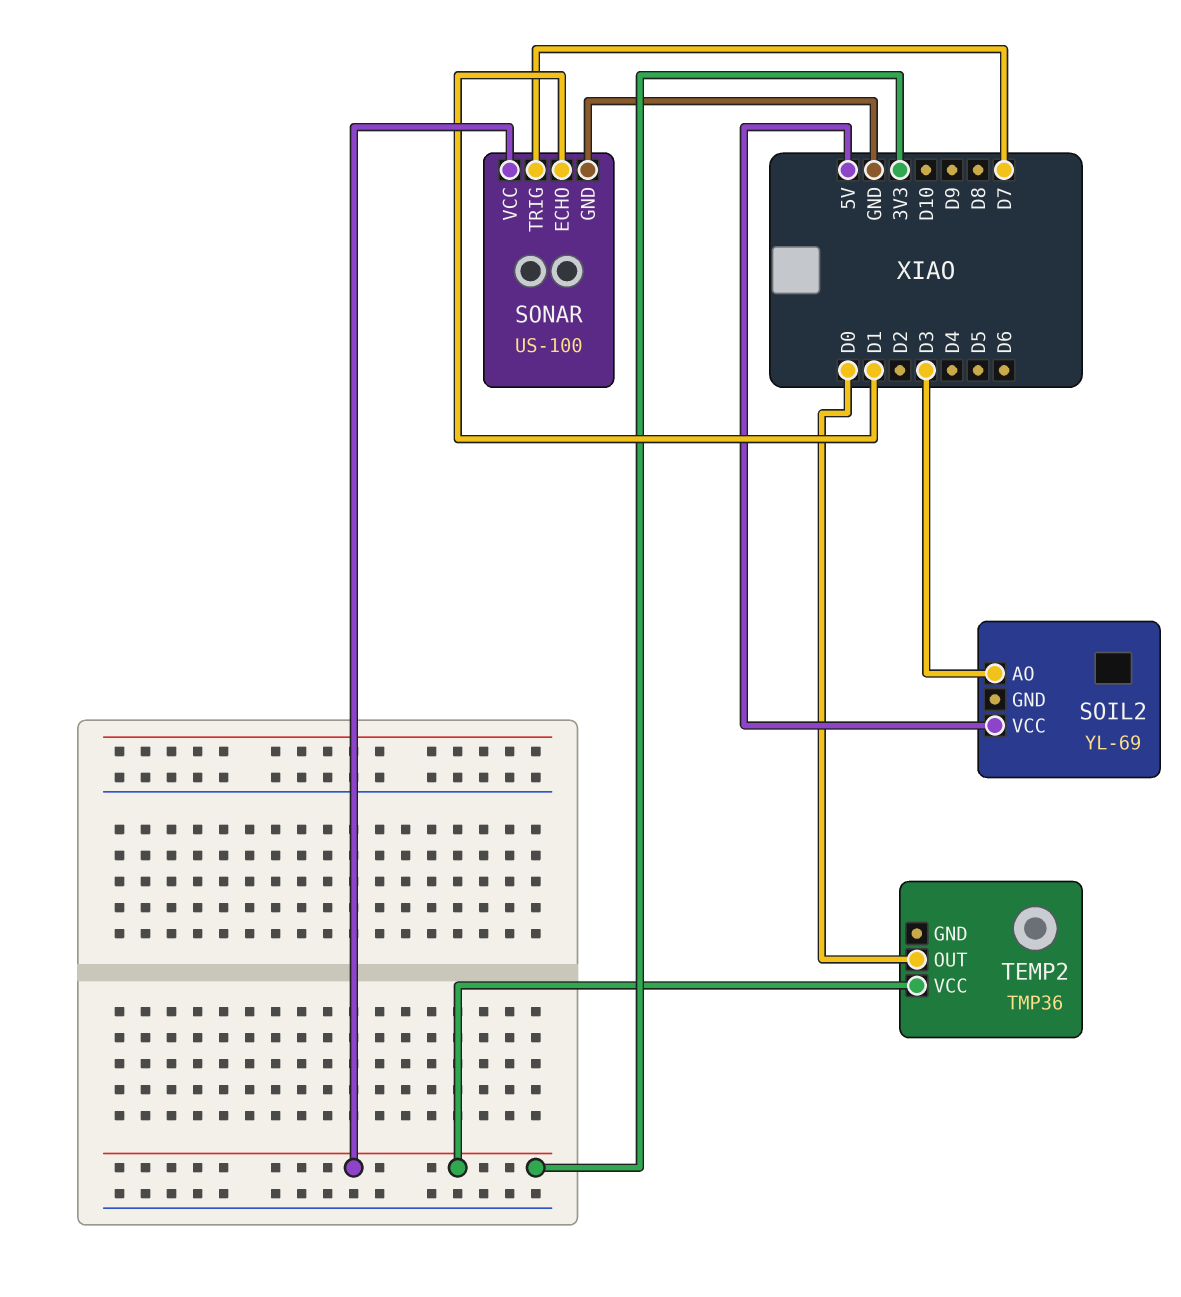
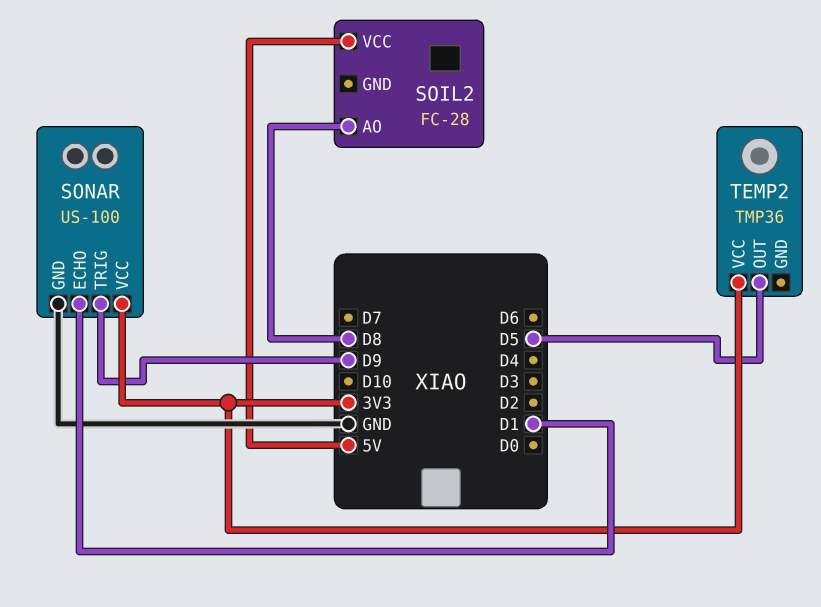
SOIL2: YL-69 -> FC-28
SOIL2 pin AO: D3 -> D8
SONAR pin TRIG: D7 -> D9
TEMP2 pin OUT: D0 -> D5

